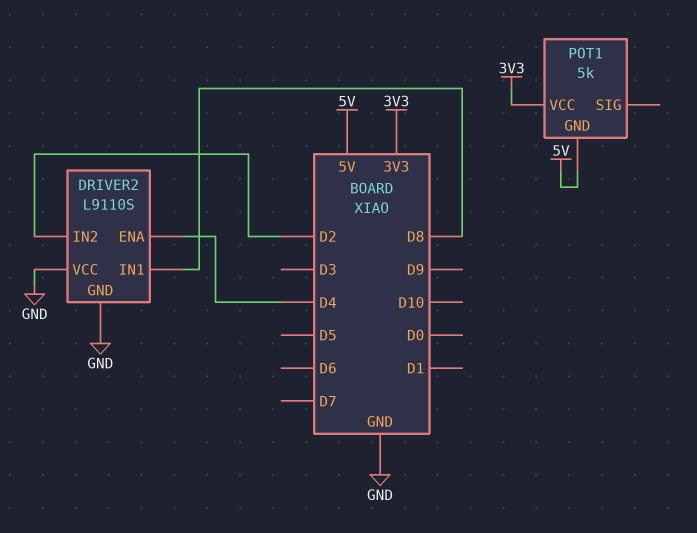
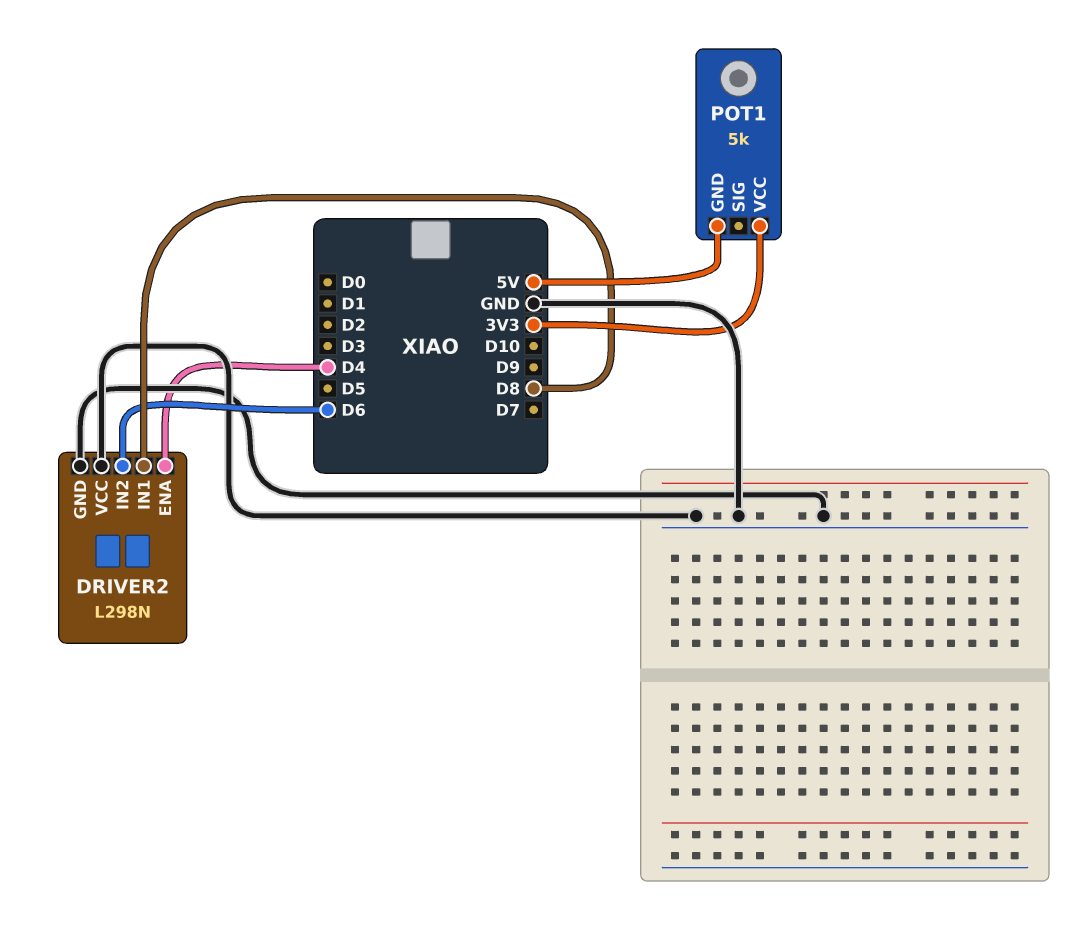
DRIVER2: L9110S -> L298N
DRIVER2 pin IN2: D2 -> D6

